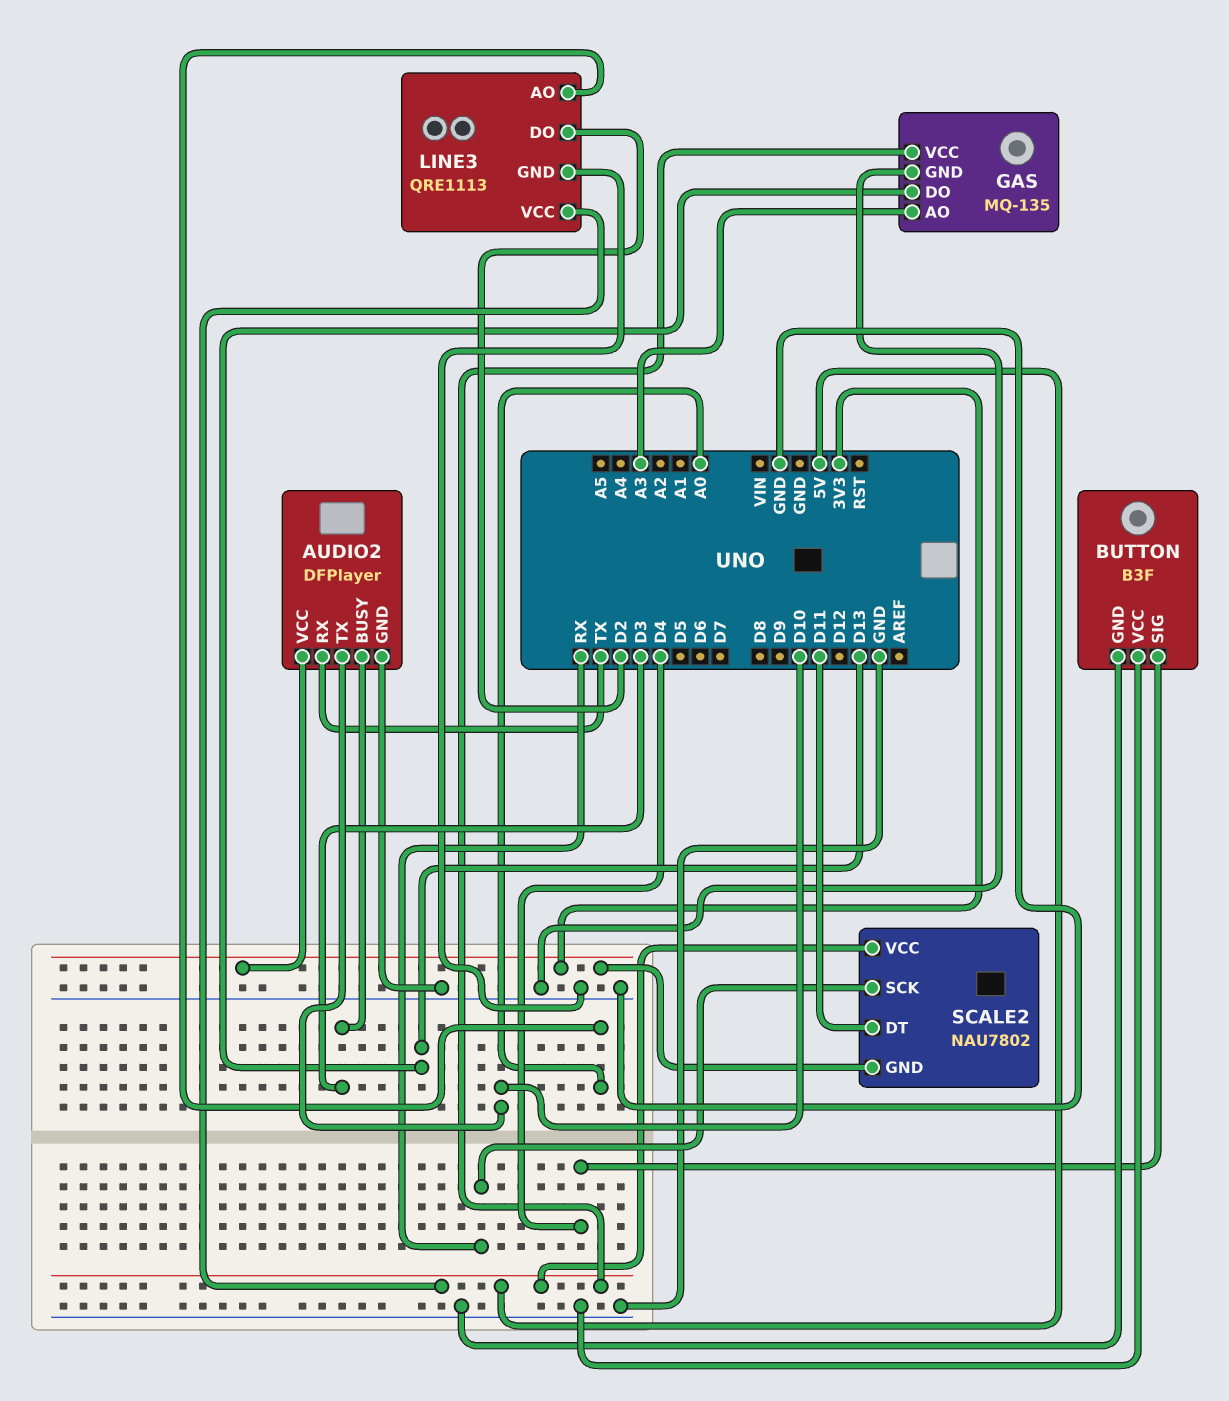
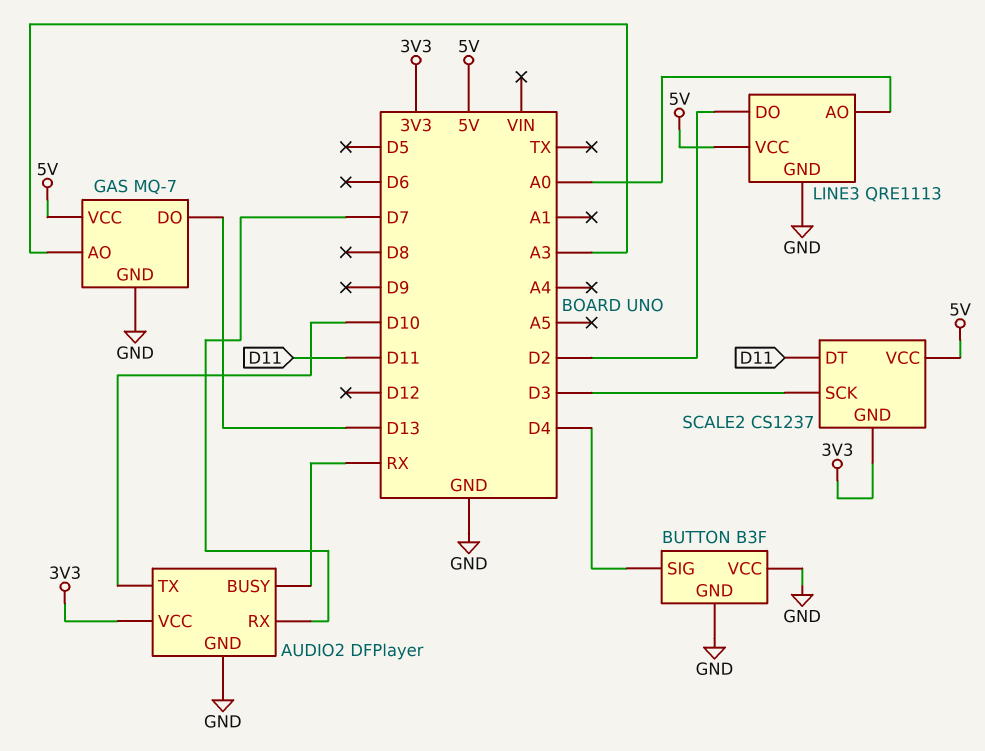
AUDIO2 pin BUSY: D3 -> RX
AUDIO2 pin RX: TX -> D7
GAS: MQ-135 -> MQ-7
SCALE2: NAU7802 -> CS1237
SCALE2 pin SCK: RX -> D3

